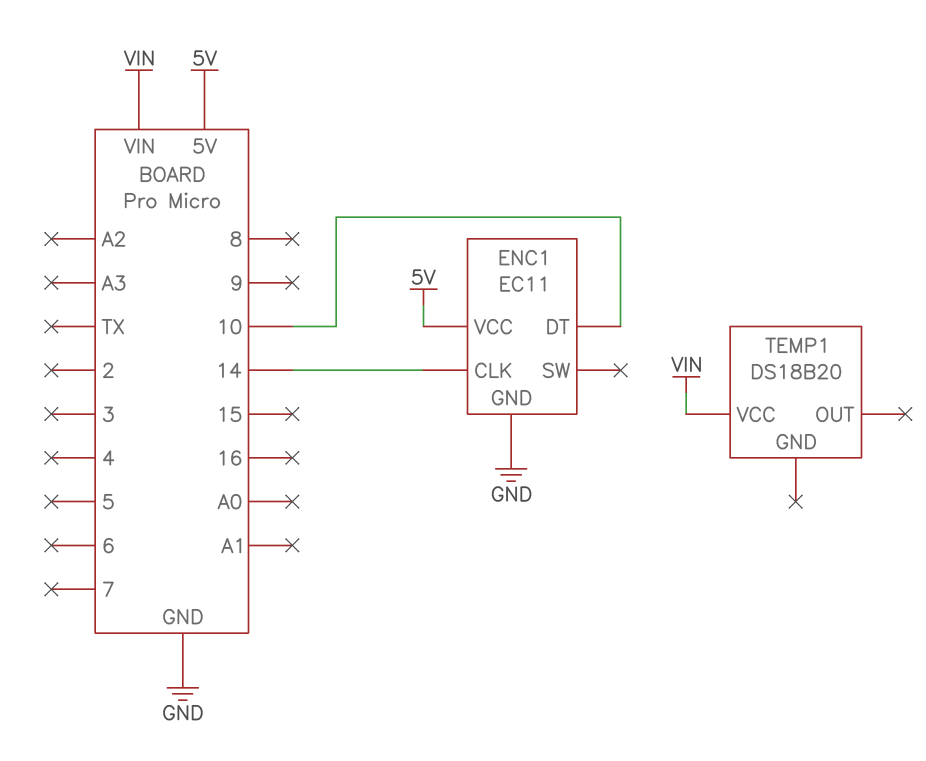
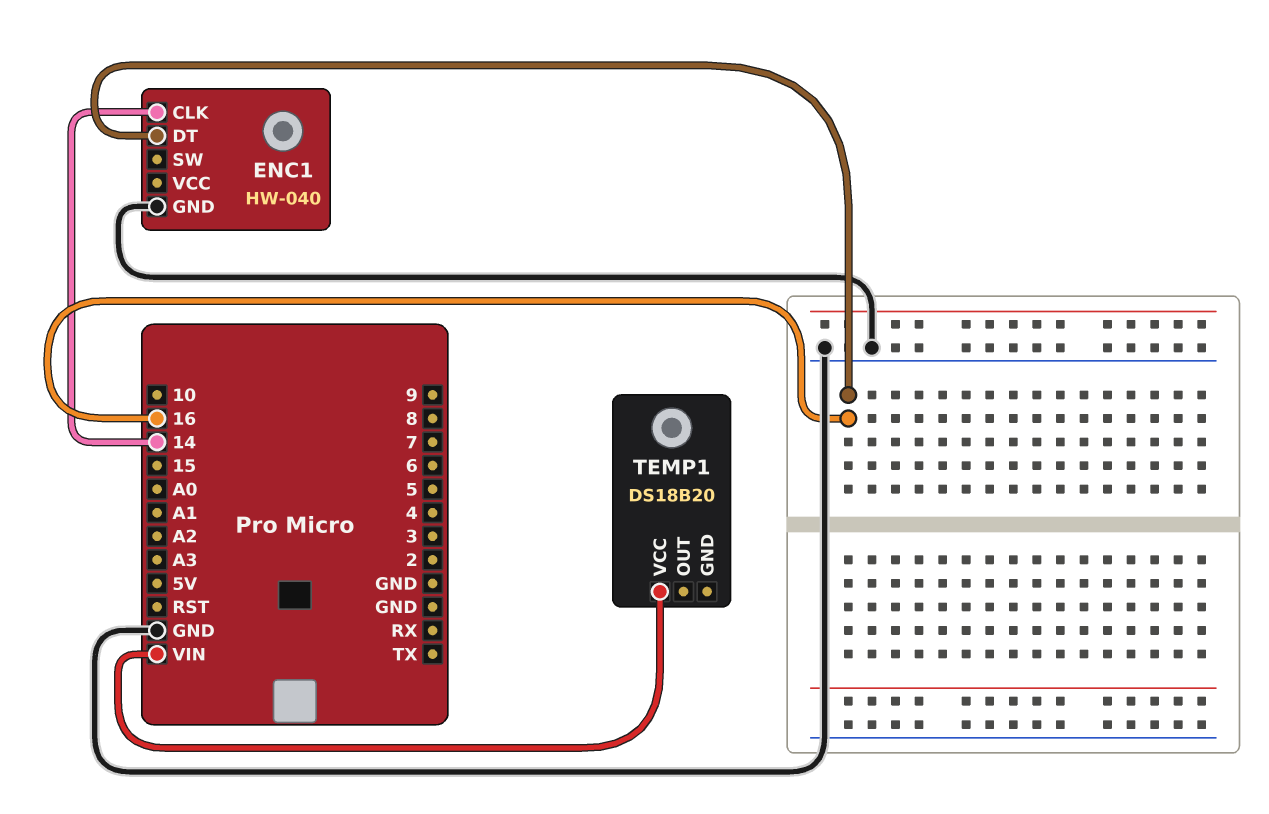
ENC1: EC11 -> HW-040
ENC1 pin DT: 10 -> 16
ENC1 pin VCC: 5V -> none

